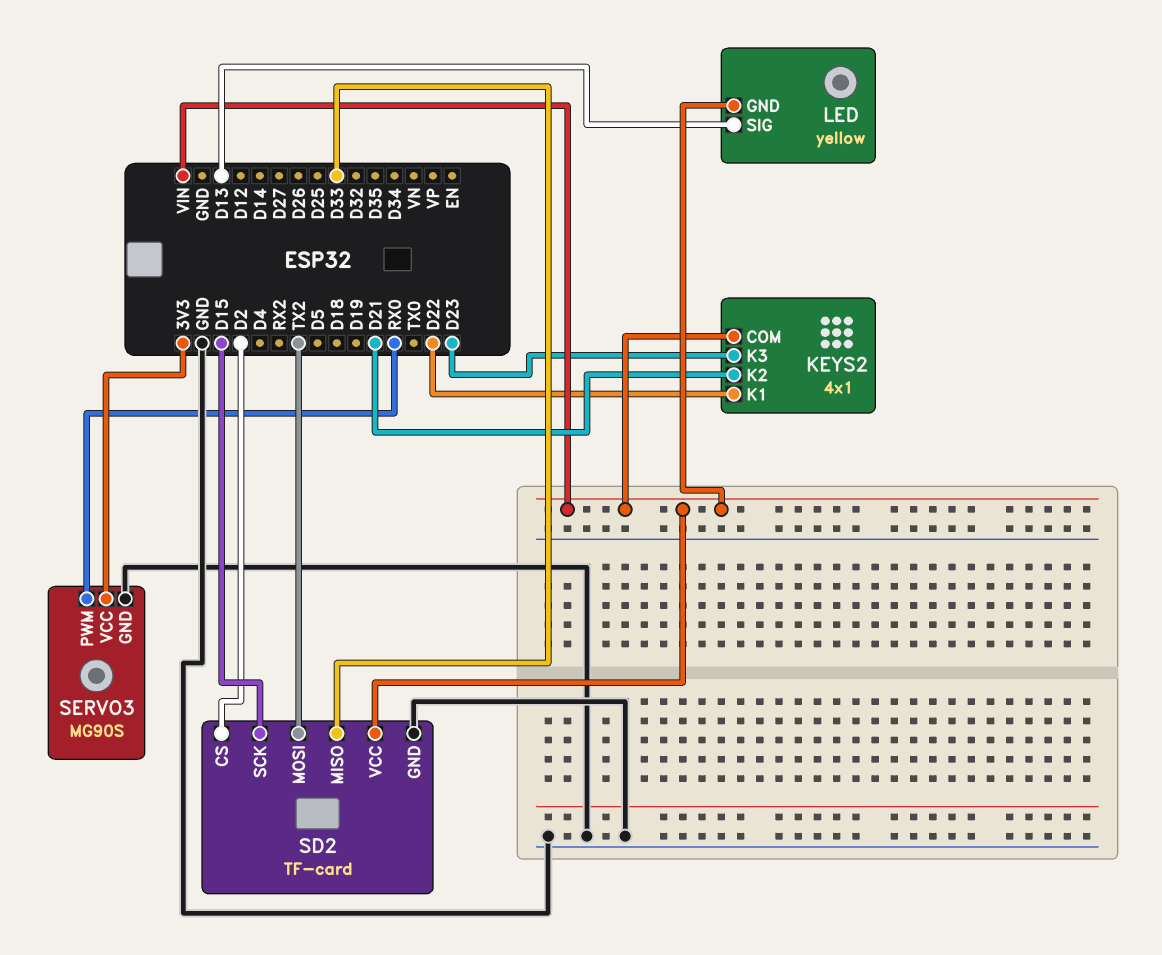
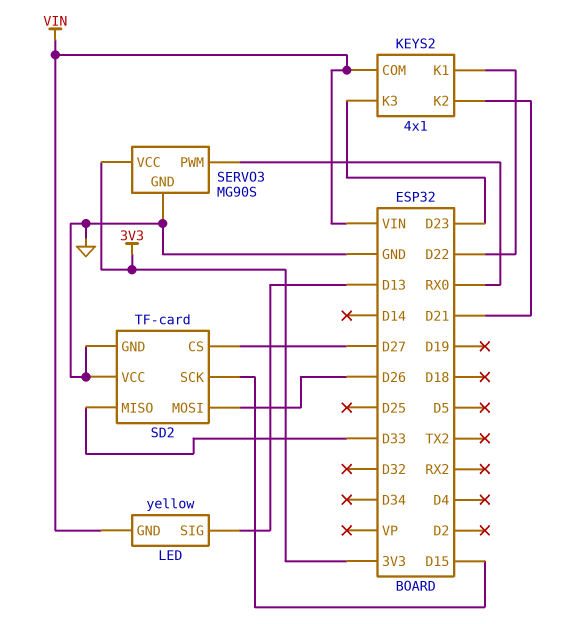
SD2 pin CS: D2 -> D27
SD2 pin MOSI: TX2 -> D26
SD2 pin VCC: VIN -> GND

